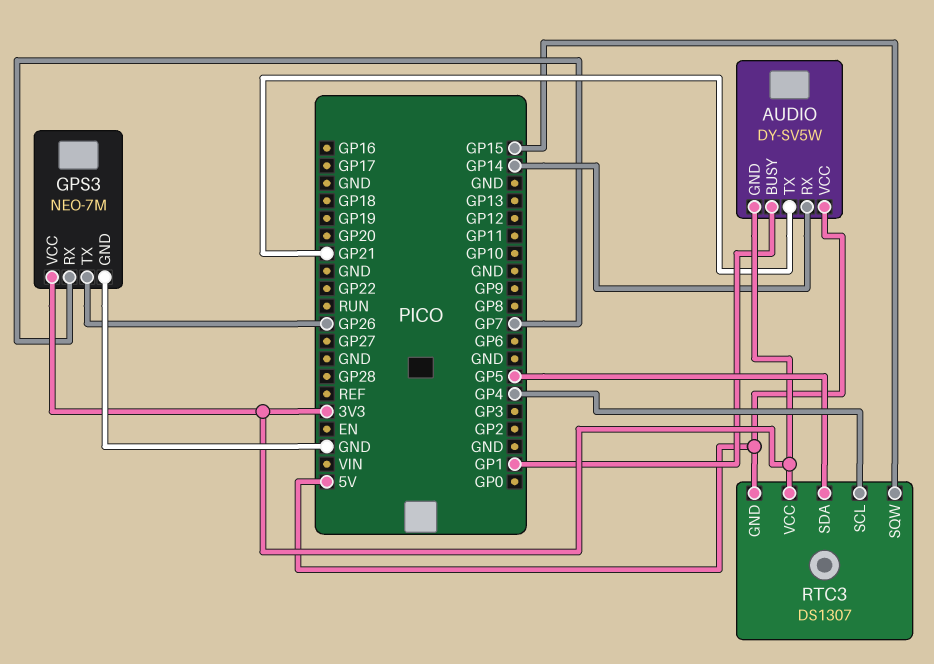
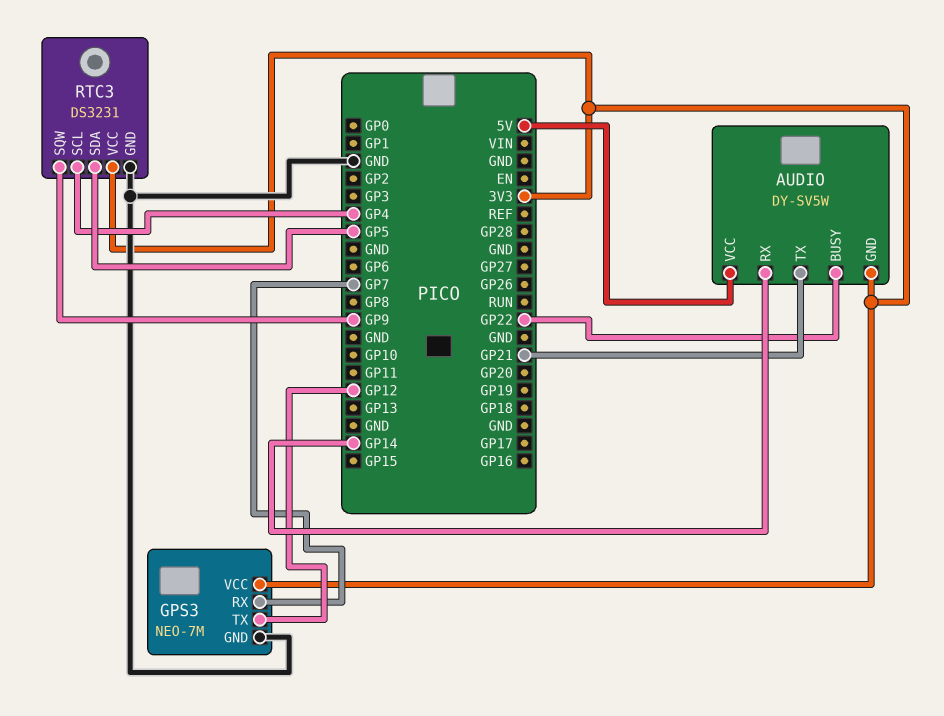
AUDIO pin BUSY: GP1 -> GP22
GPS3 pin TX: GP26 -> GP12
RTC3: DS1307 -> DS3231
RTC3 pin GND: 5V -> GND
RTC3 pin SQW: GP15 -> GP9

